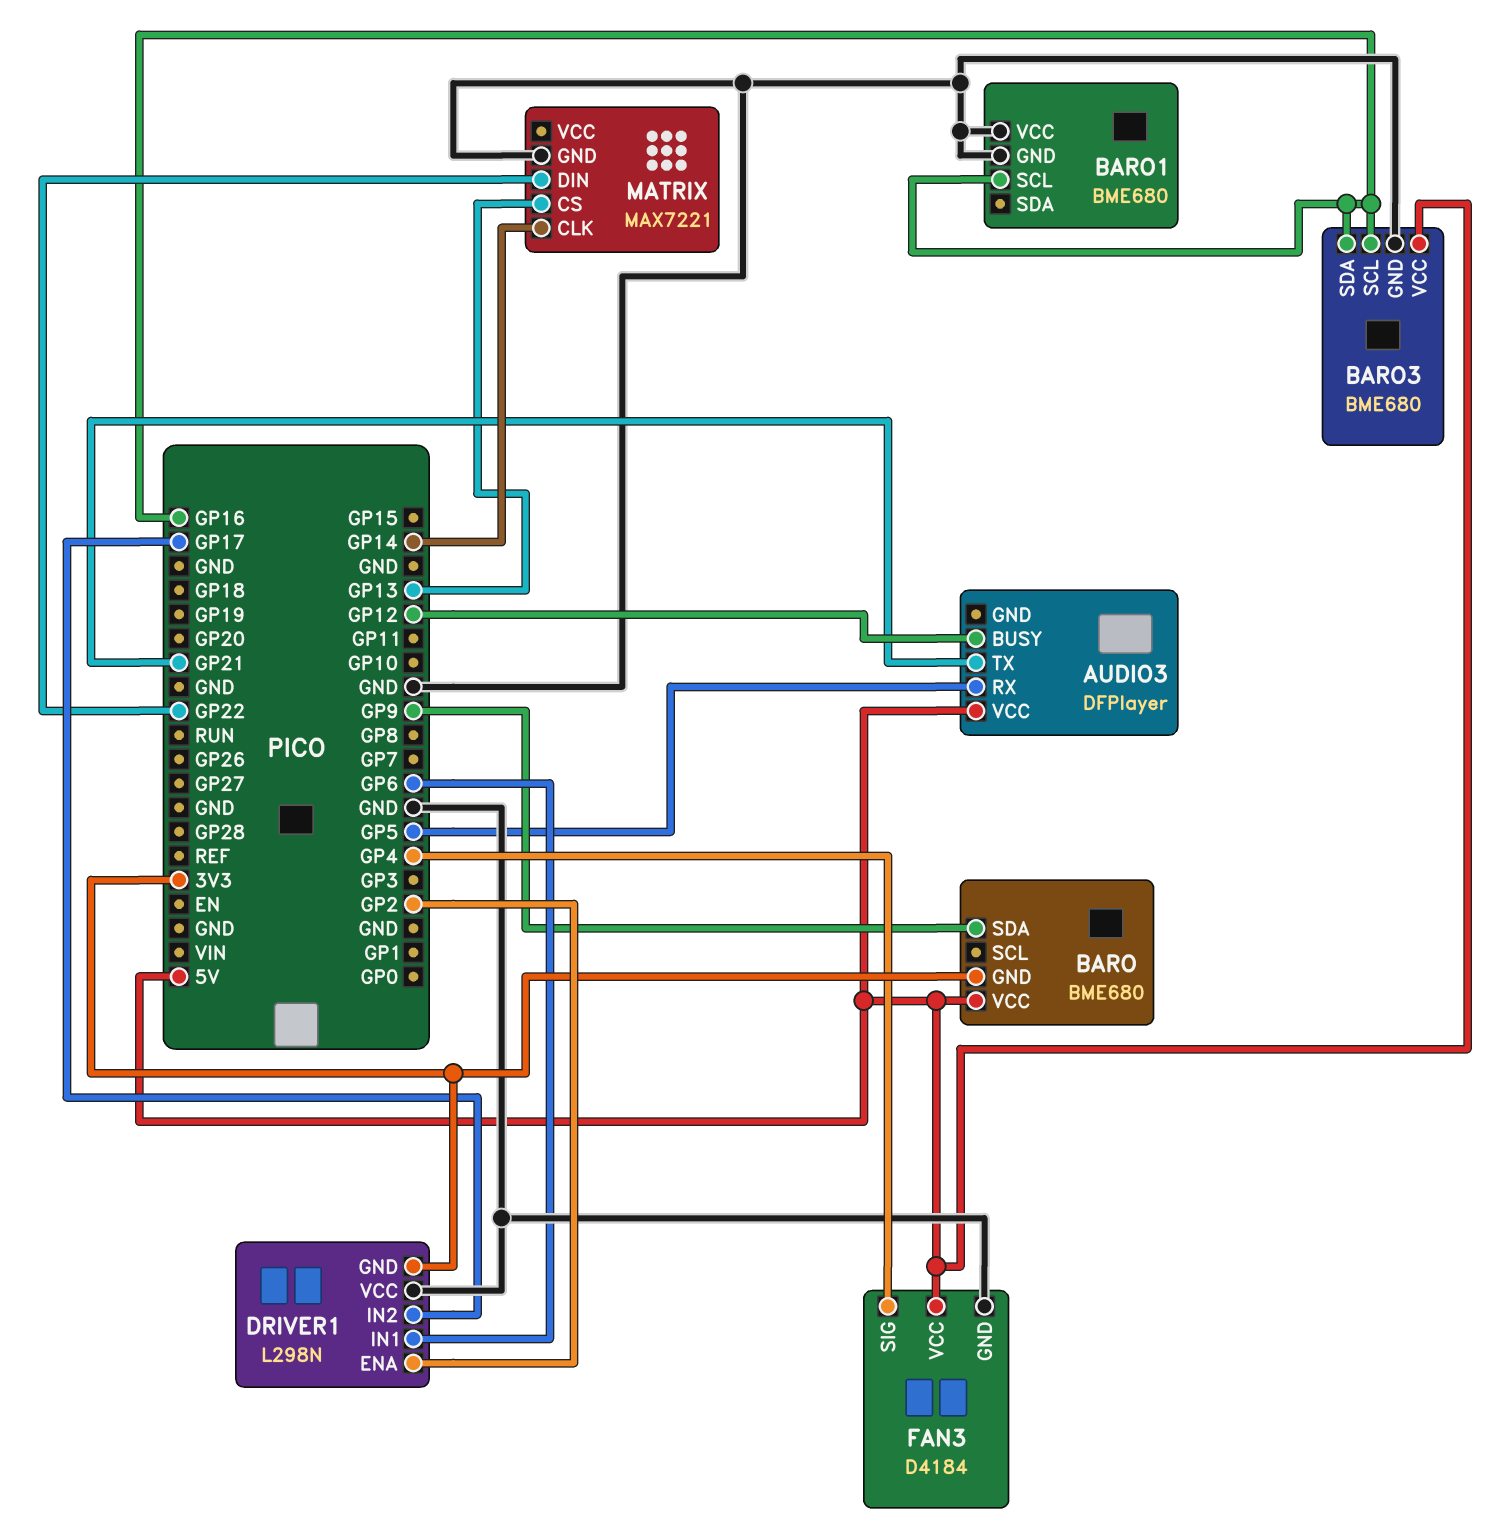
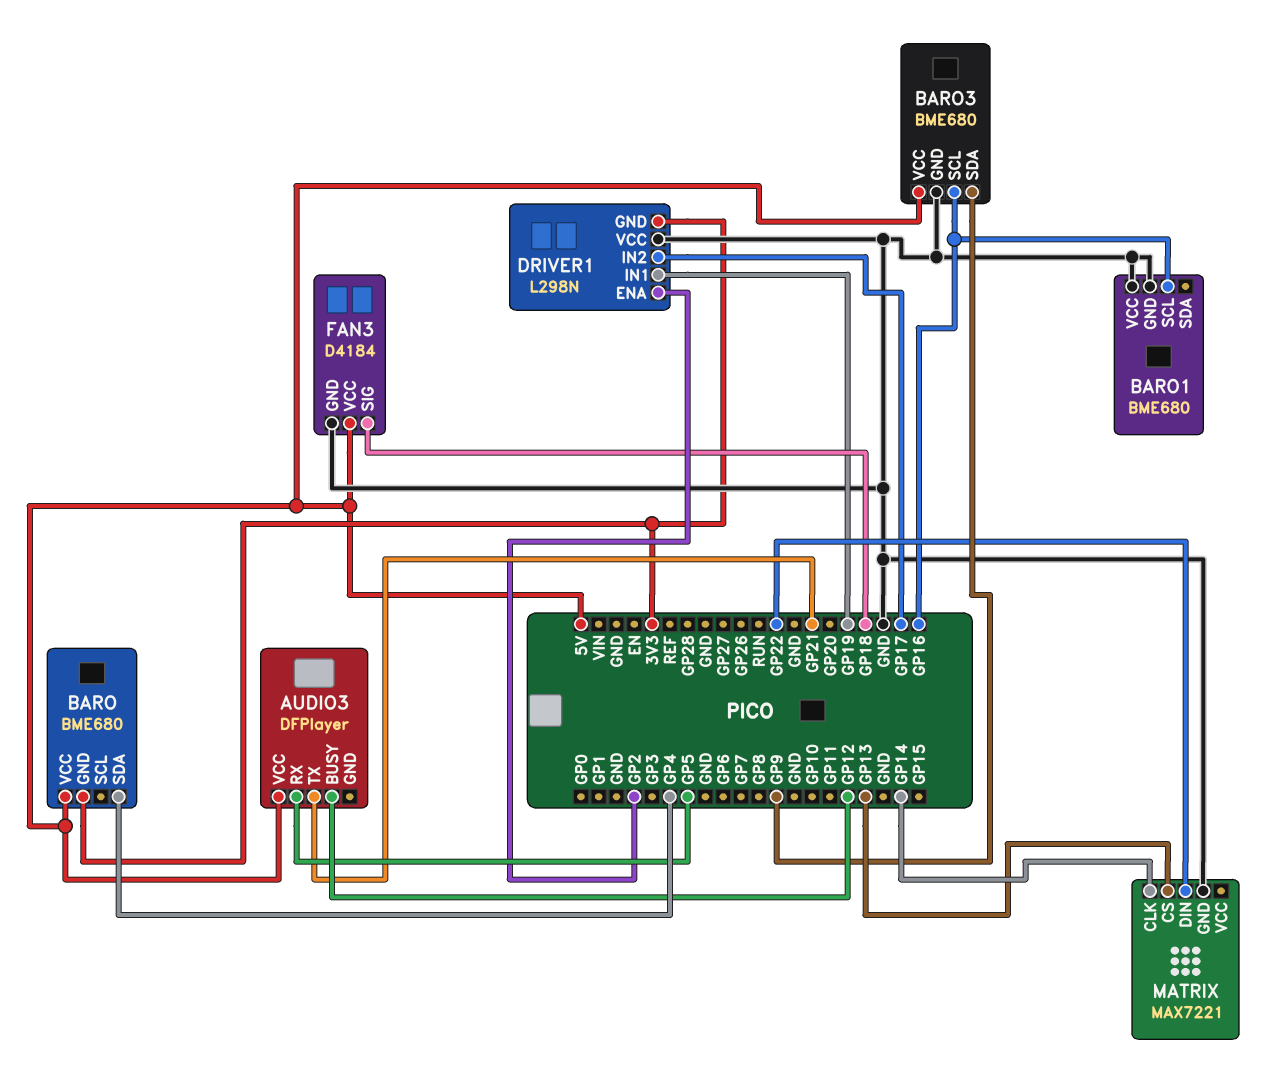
BARO pin SDA: GP9 -> GP4
BARO3 pin SDA: GP16 -> GP9
DRIVER1 pin IN1: GP6 -> GP19
FAN3 pin SIG: GP4 -> GP18

